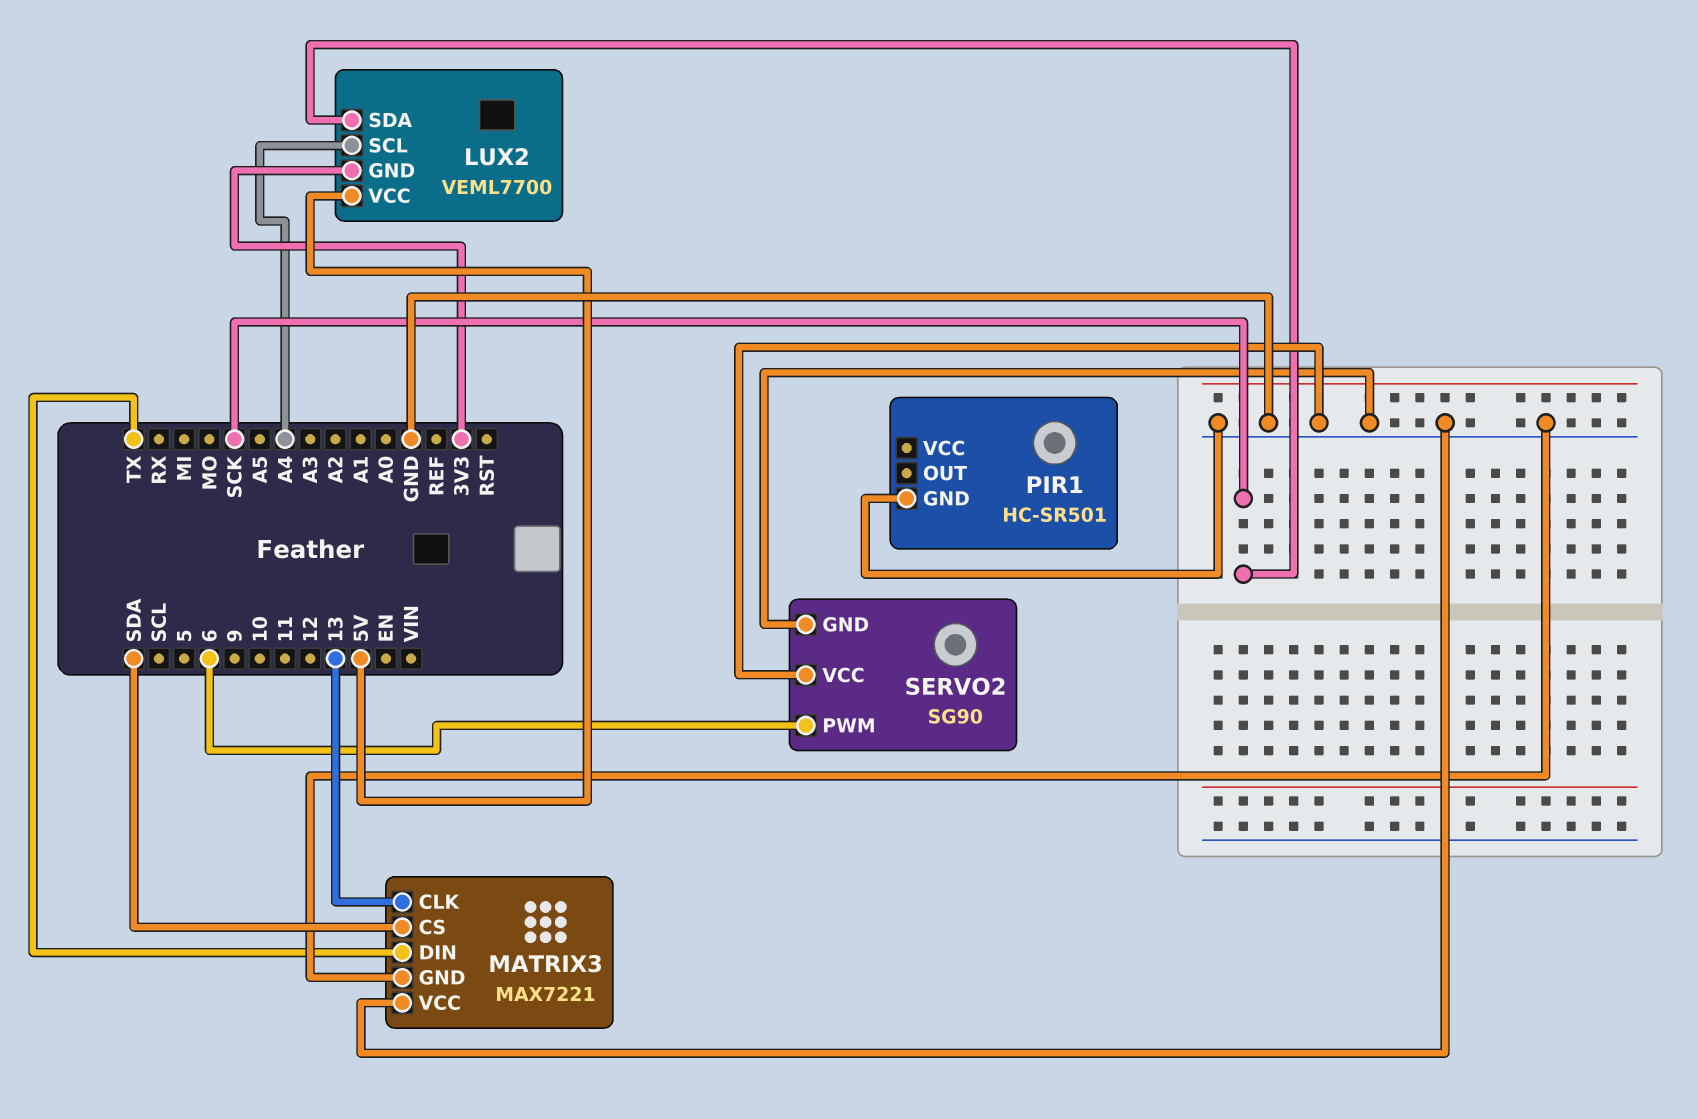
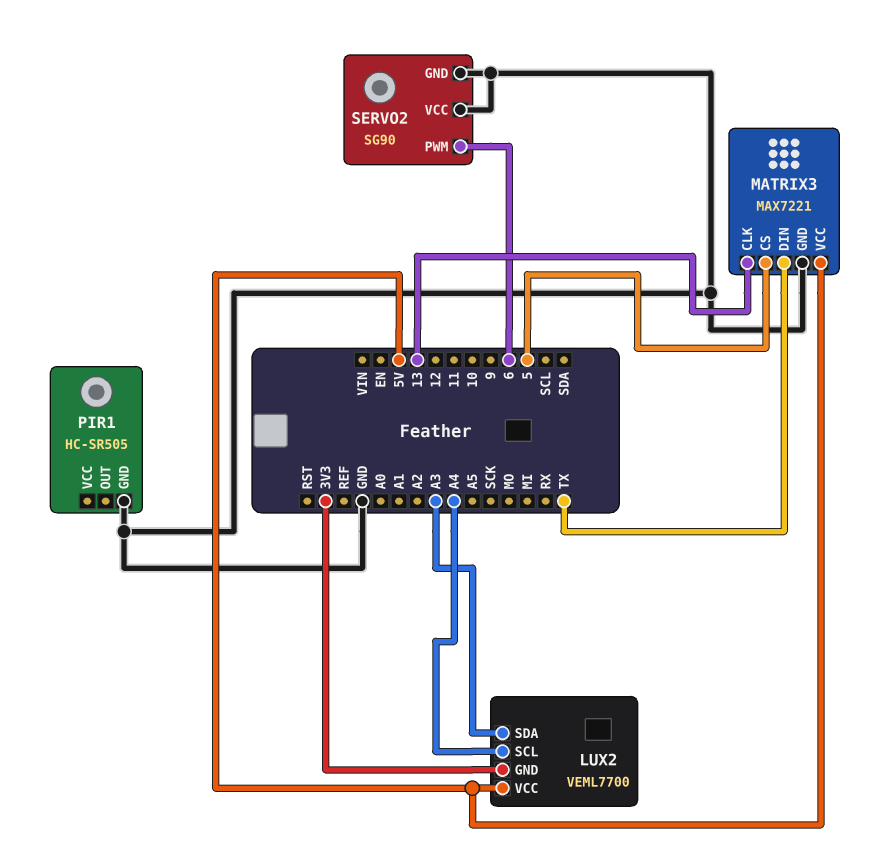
LUX2 pin SDA: SCK -> A3
MATRIX3 pin CS: SDA -> 5
MATRIX3 pin VCC: GND -> 5V
PIR1: HC-SR501 -> HC-SR505

